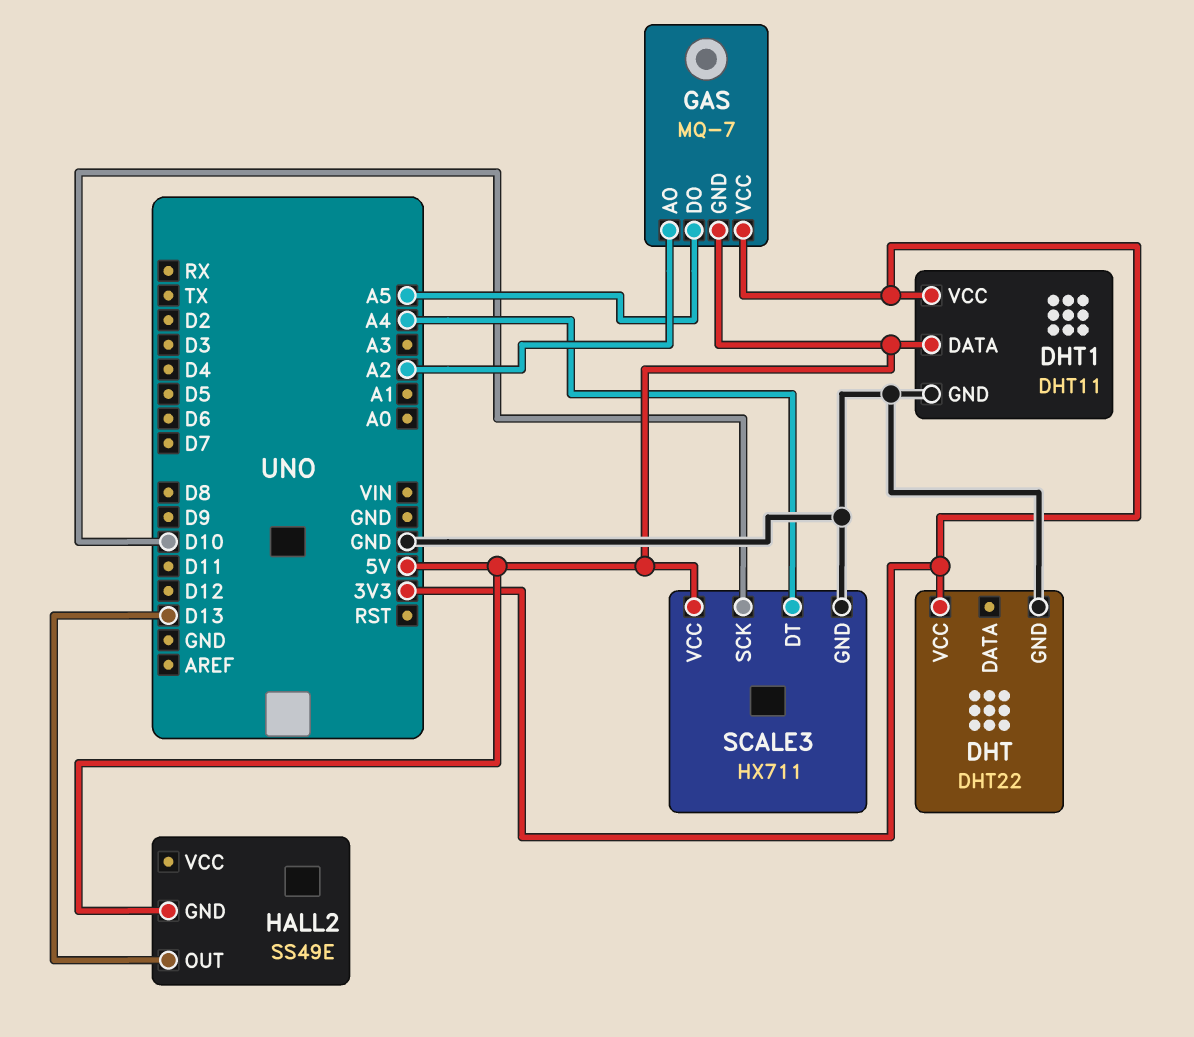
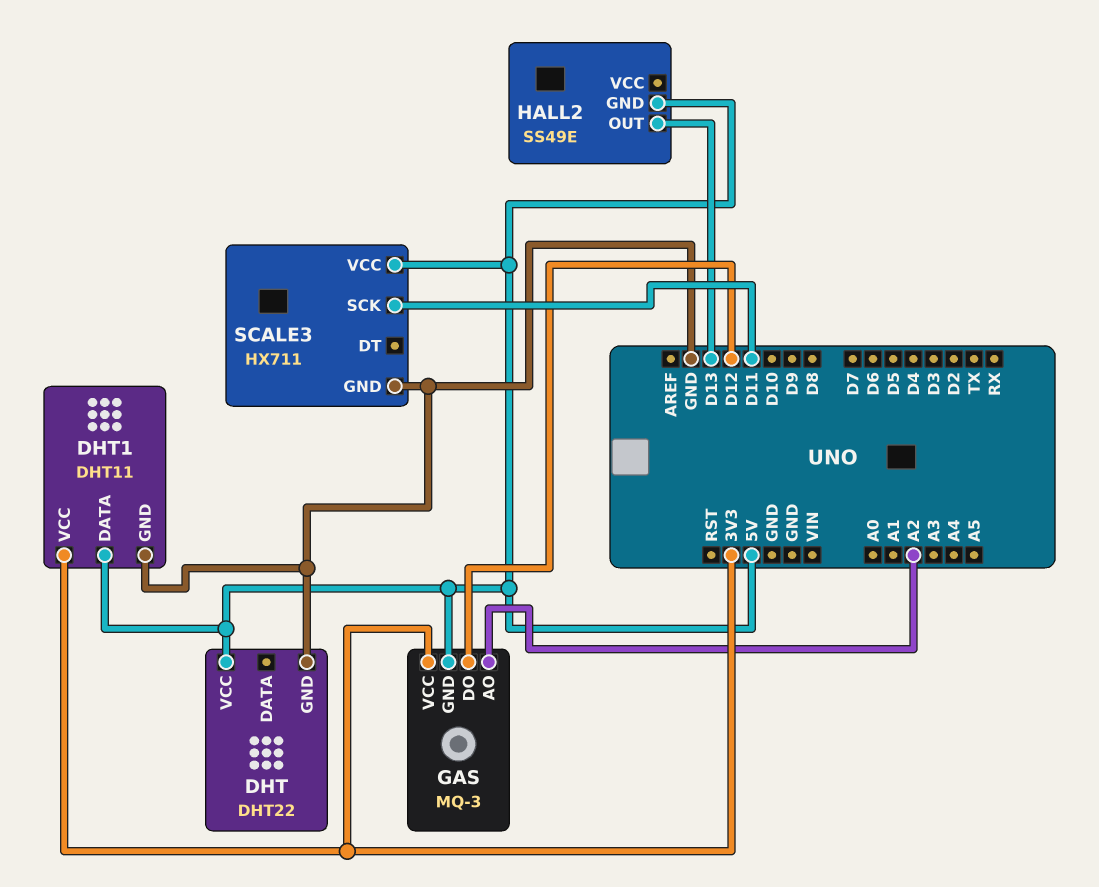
DHT pin VCC: 3V3 -> 5V
GAS: MQ-7 -> MQ-3
GAS pin DO: A5 -> D12
SCALE3 pin DT: A4 -> none
SCALE3 pin SCK: D10 -> D11

